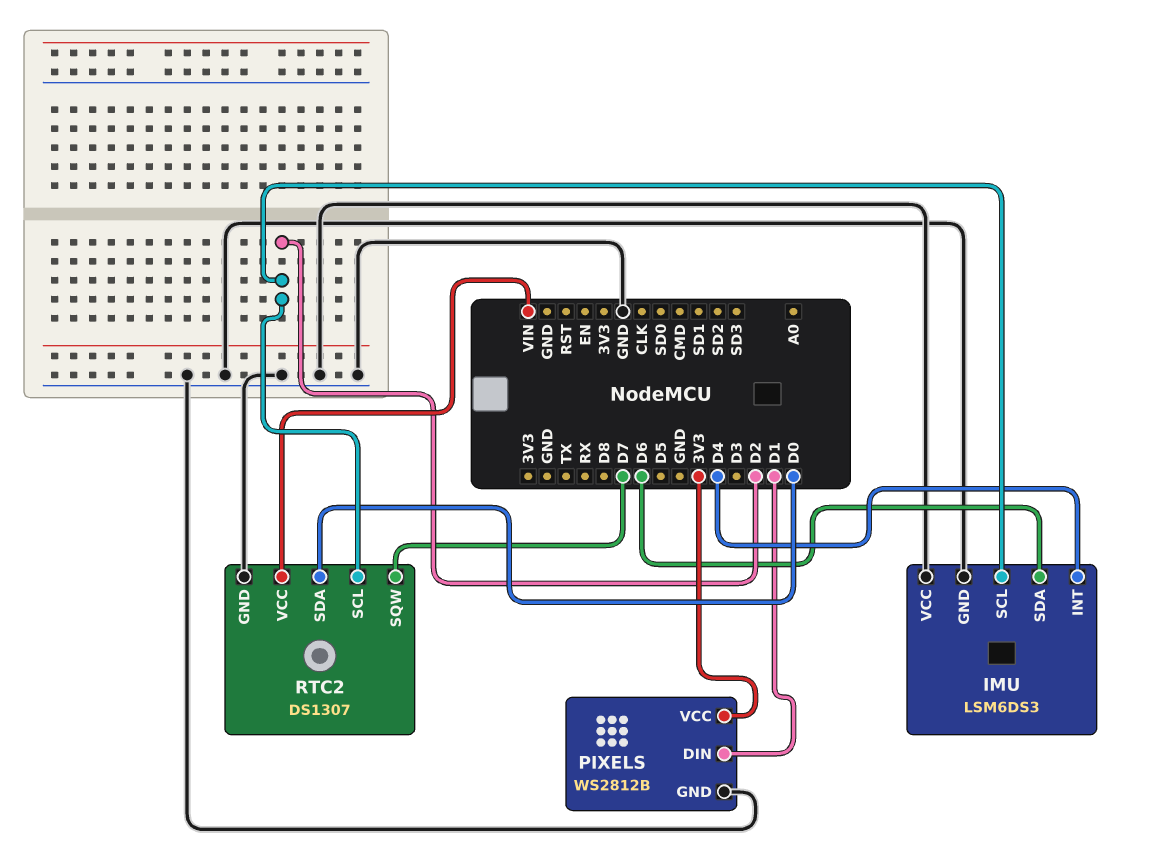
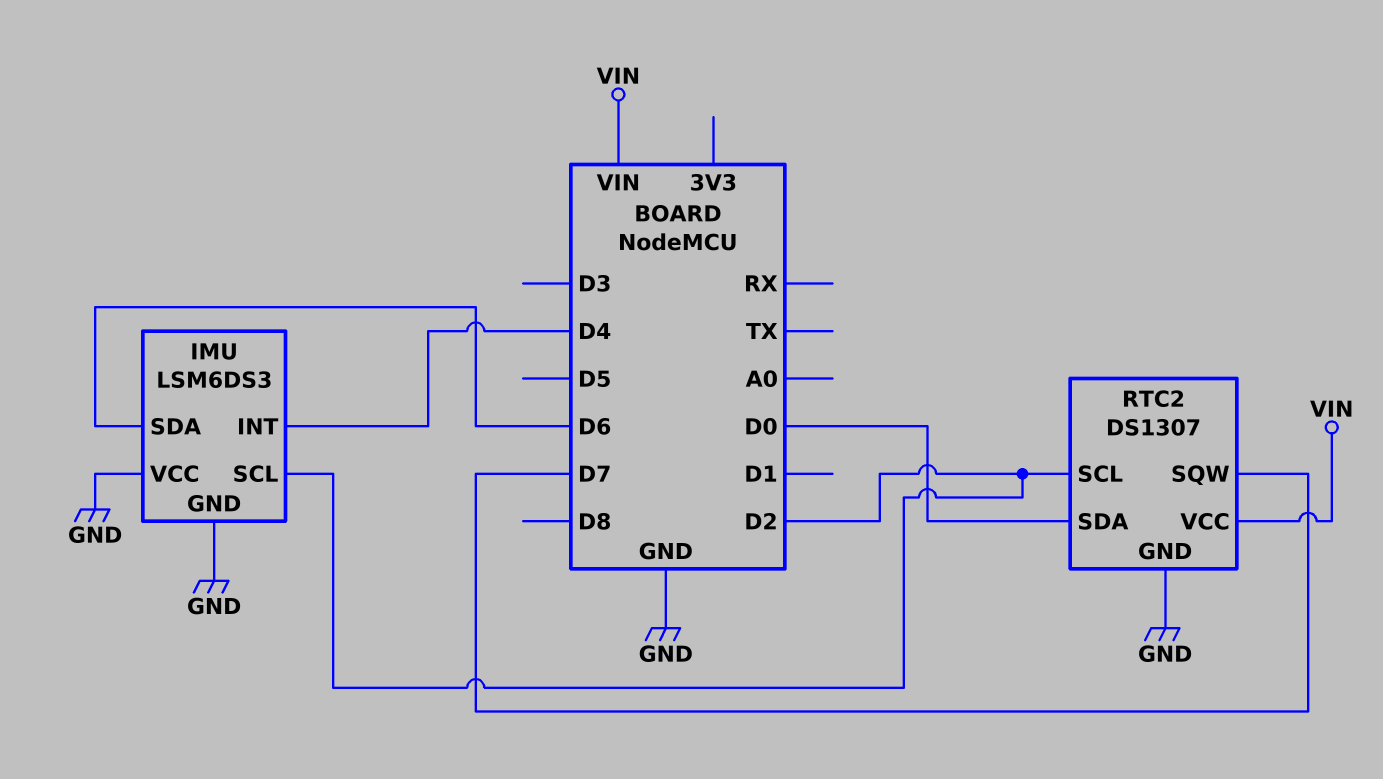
PIXELS: WS2812B -> none
PIXELS pin DIN: D1 -> none
PIXELS pin GND: GND -> none
PIXELS pin VCC: 3V3 -> none

